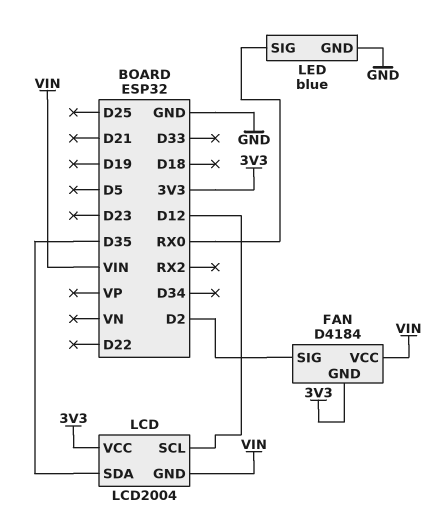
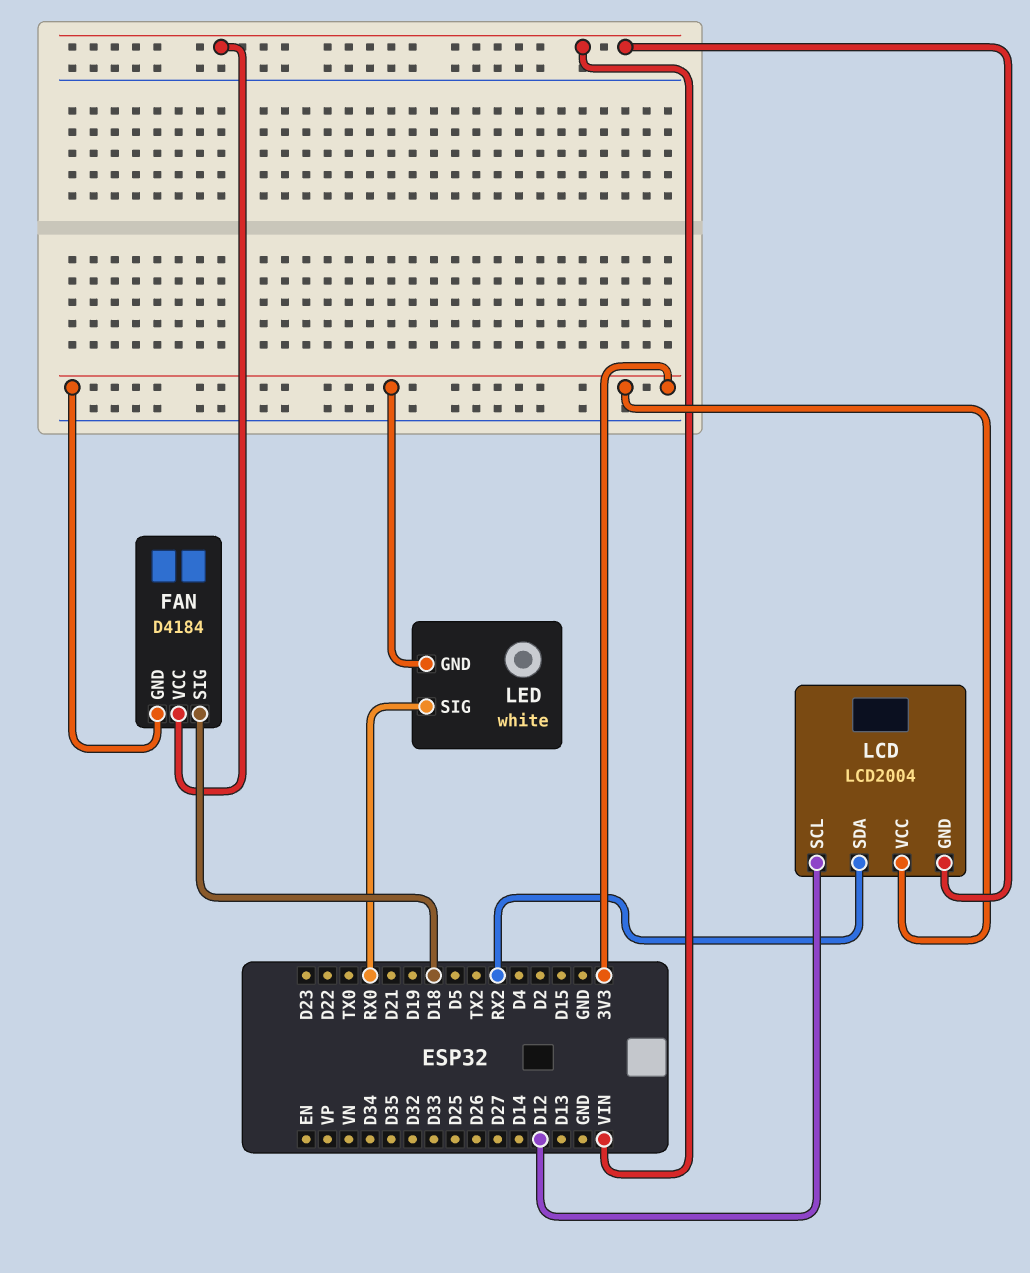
FAN pin SIG: D2 -> D18
LCD pin SDA: D35 -> RX2
LED: blue -> white
LED pin GND: GND -> 3V3

